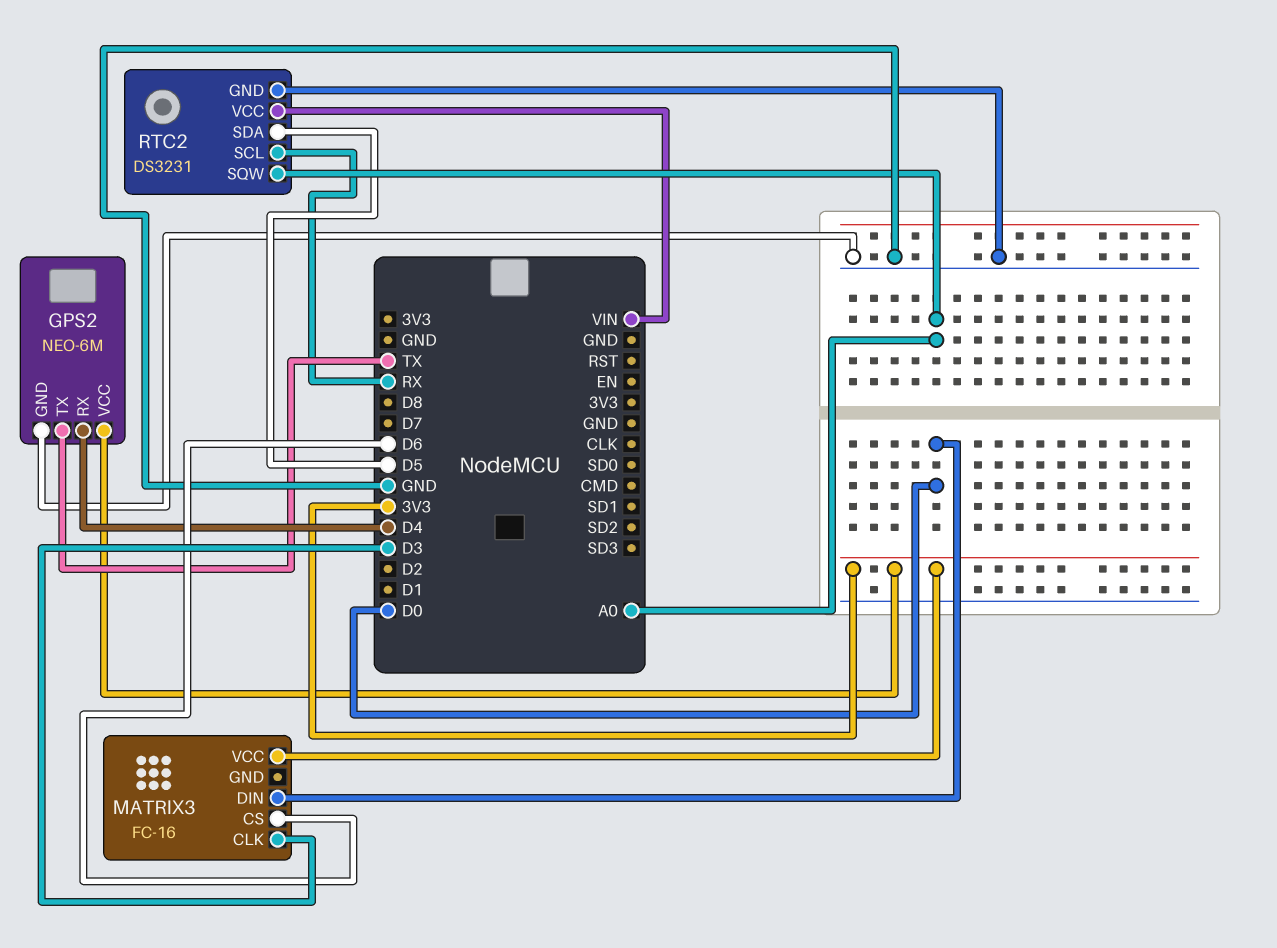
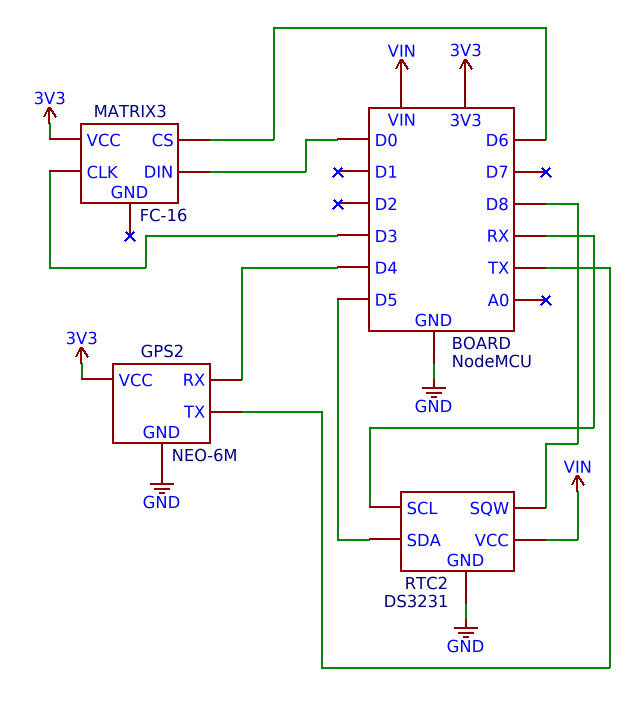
RTC2 pin SQW: A0 -> D8

